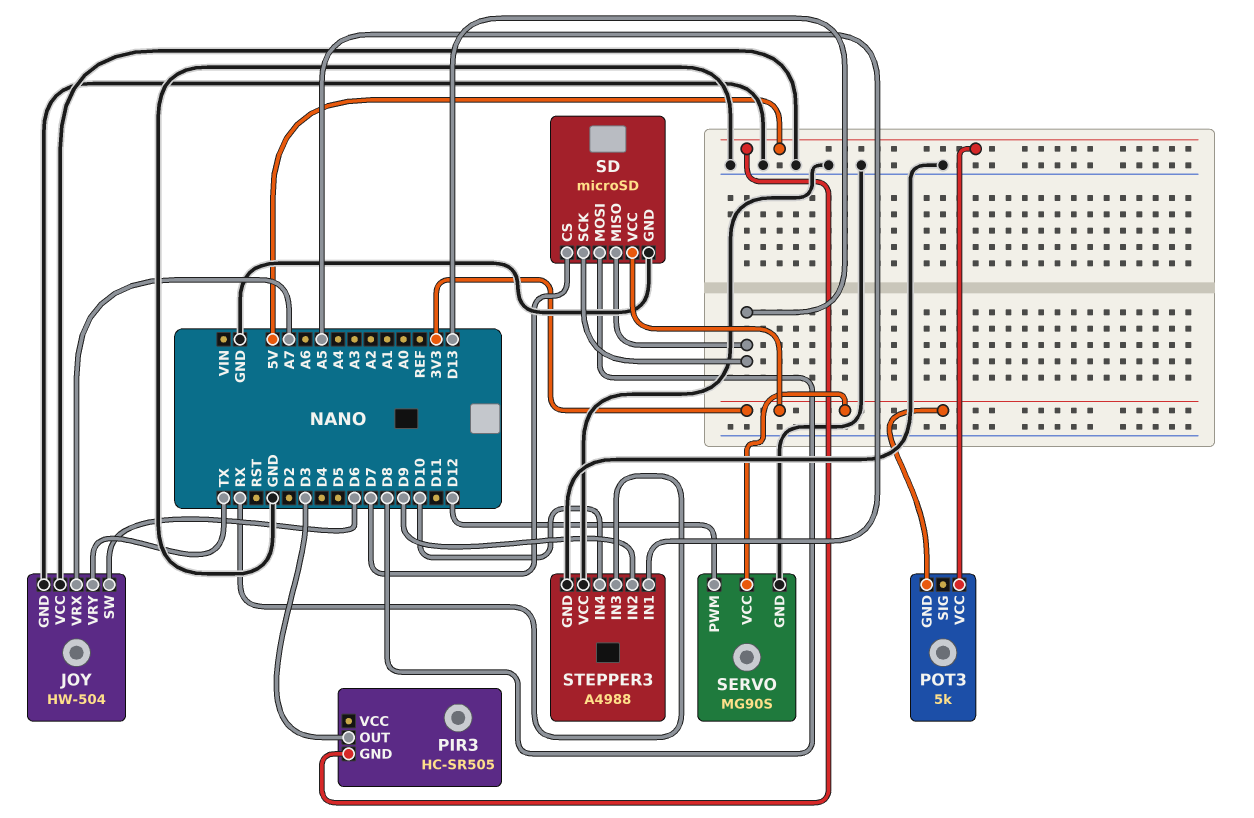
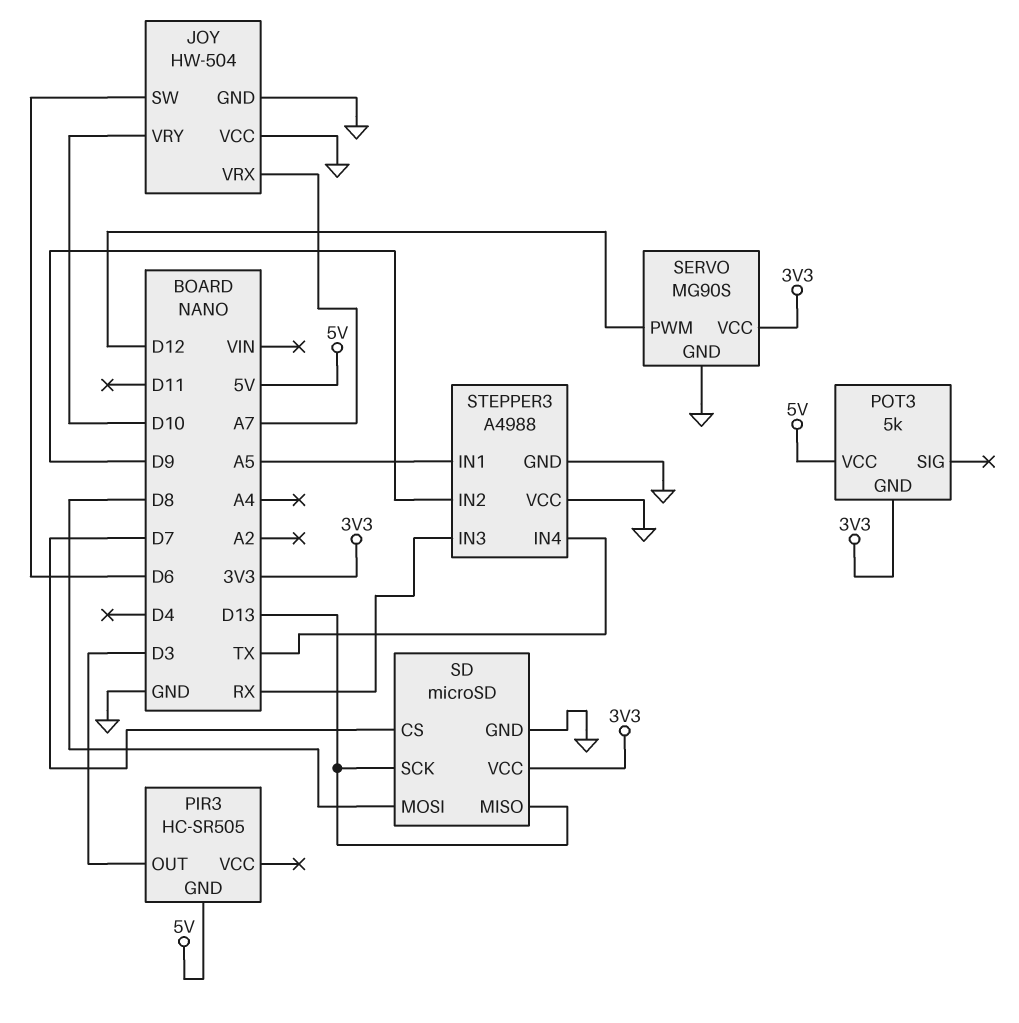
JOY pin VRY: TX -> D10
STEPPER3 pin IN4: D10 -> TX

